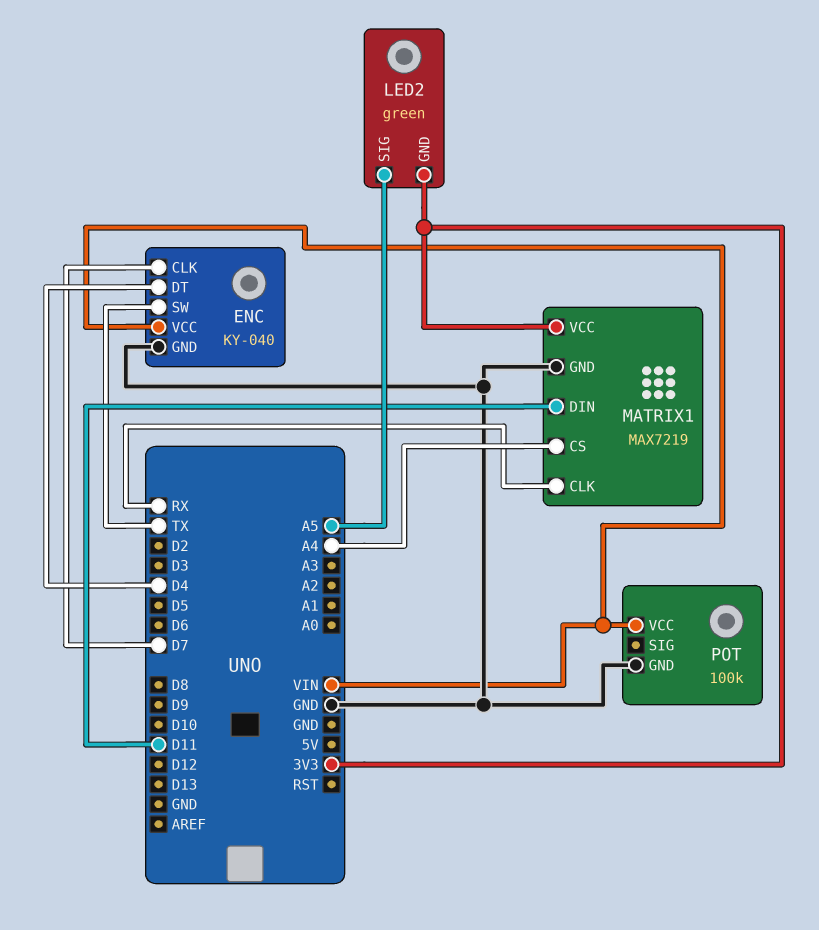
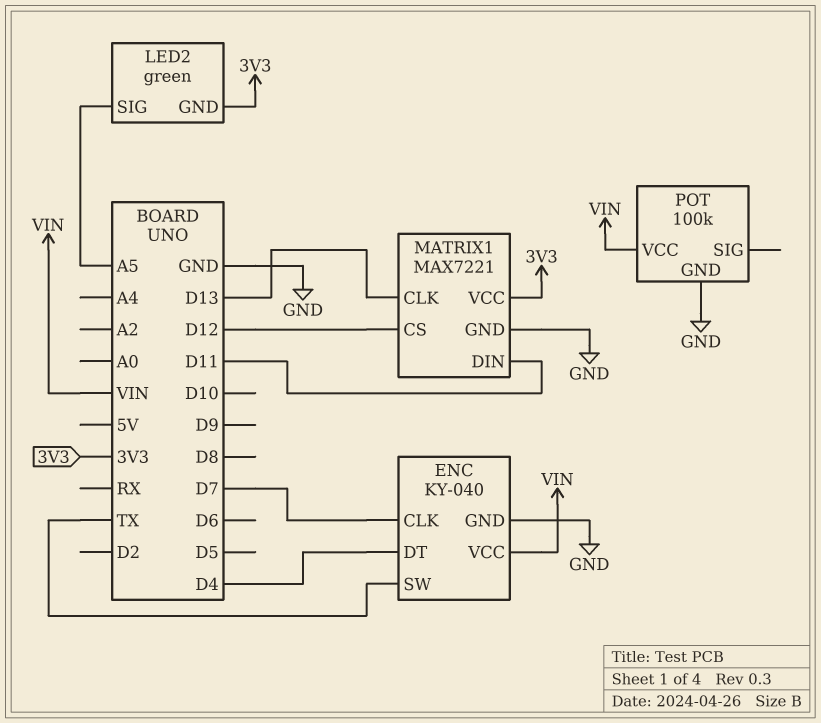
MATRIX1: MAX7219 -> MAX7221
MATRIX1 pin CLK: RX -> D13
MATRIX1 pin CS: A4 -> D12

